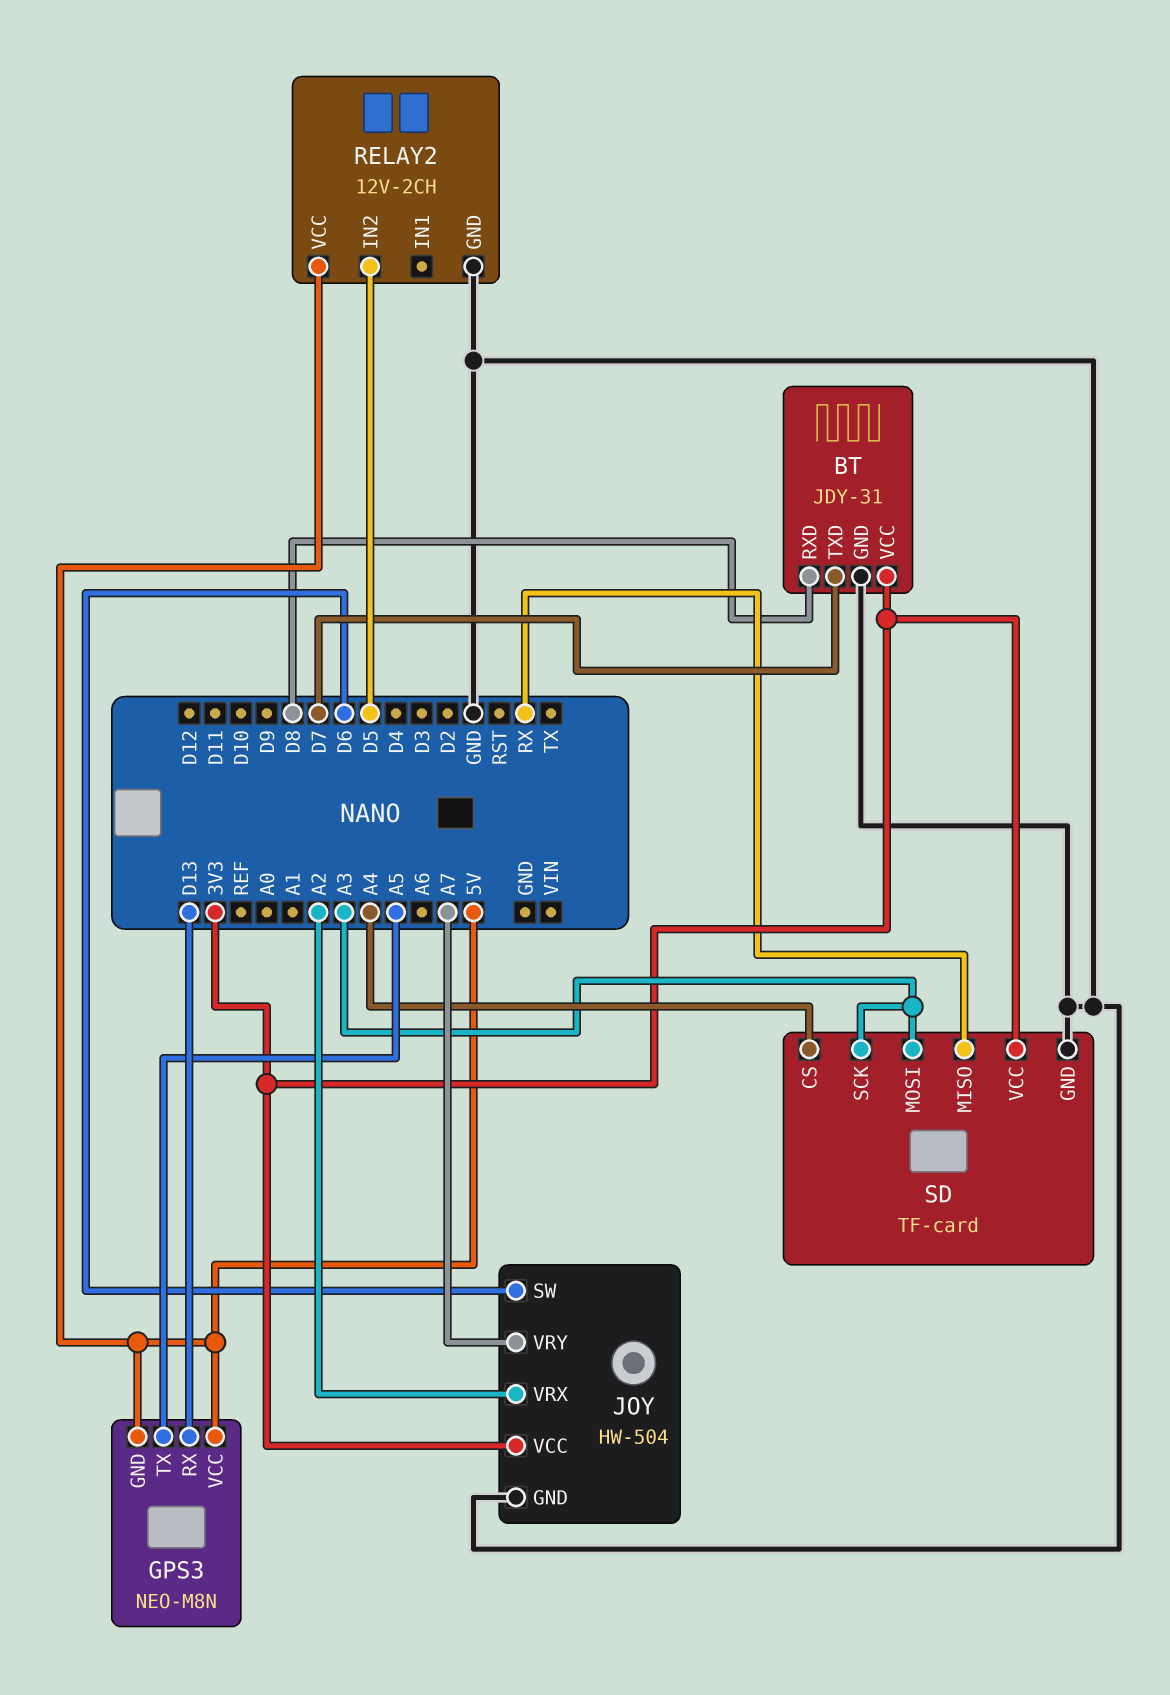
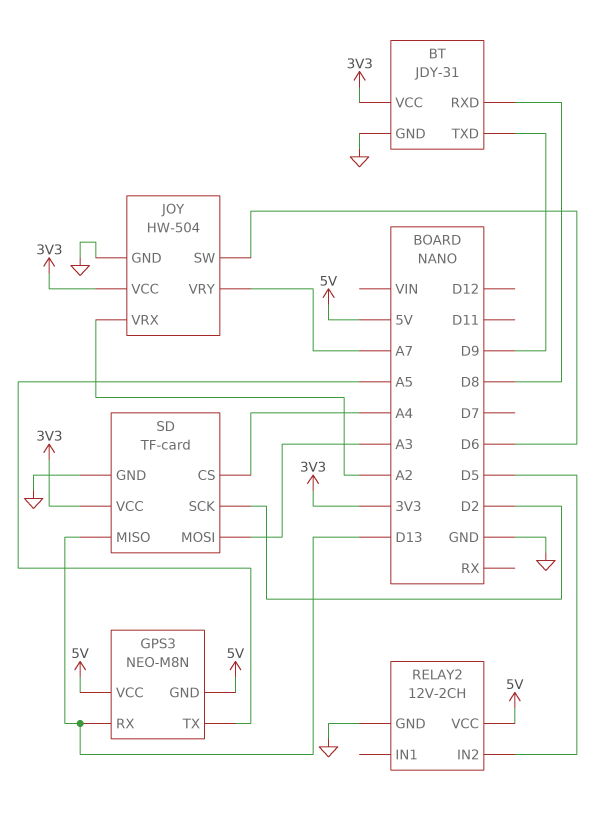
BT pin TXD: D7 -> D9
SD pin MISO: RX -> D13
SD pin SCK: A3 -> D2

